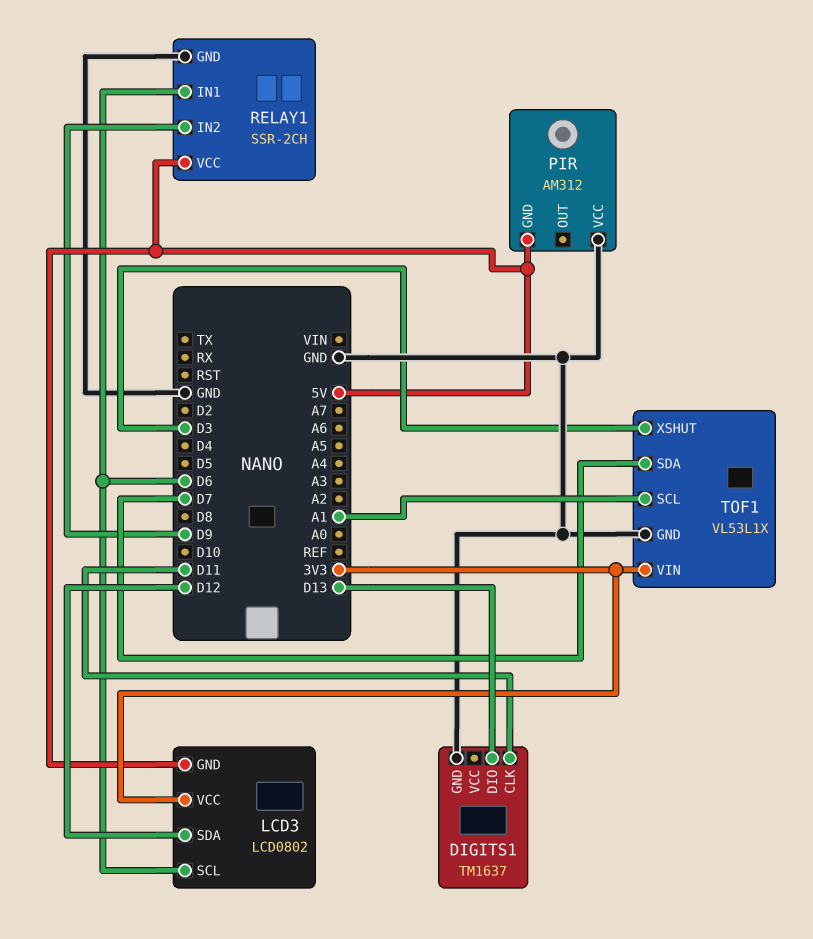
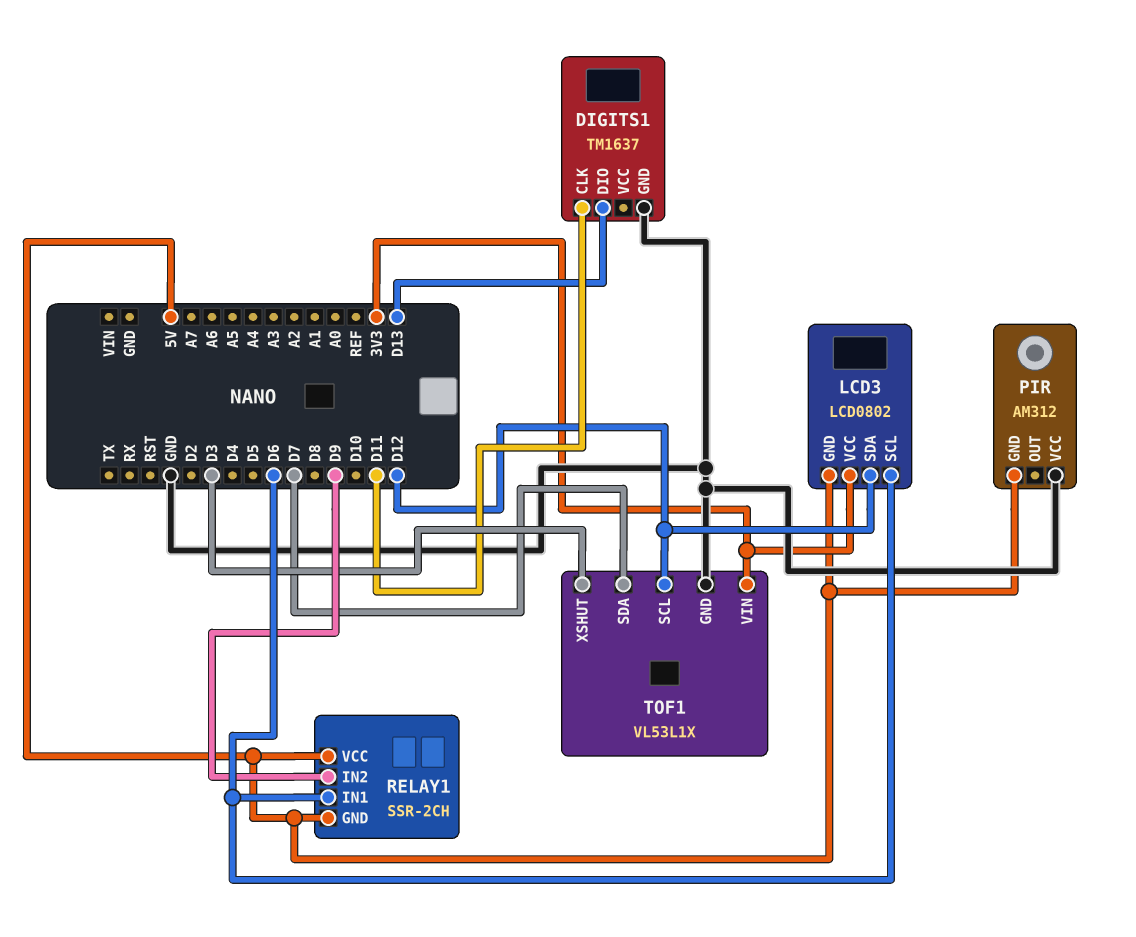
RELAY1 pin GND: GND -> 5V
TOF1 pin SCL: A1 -> D12

